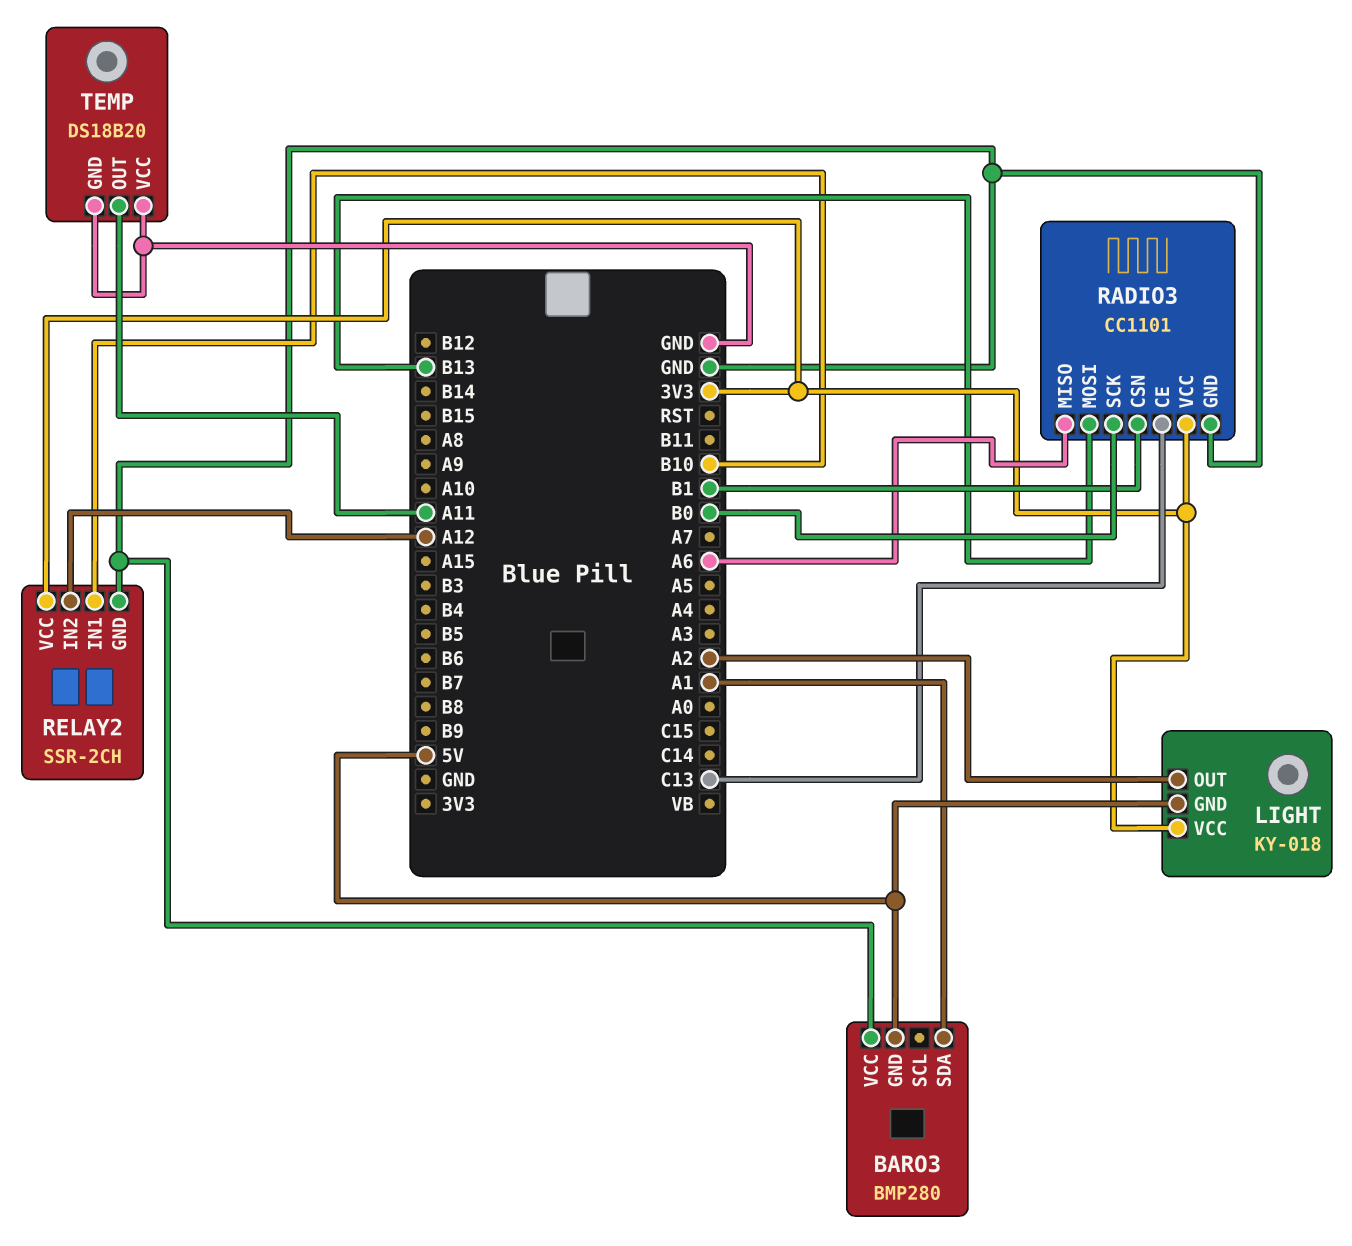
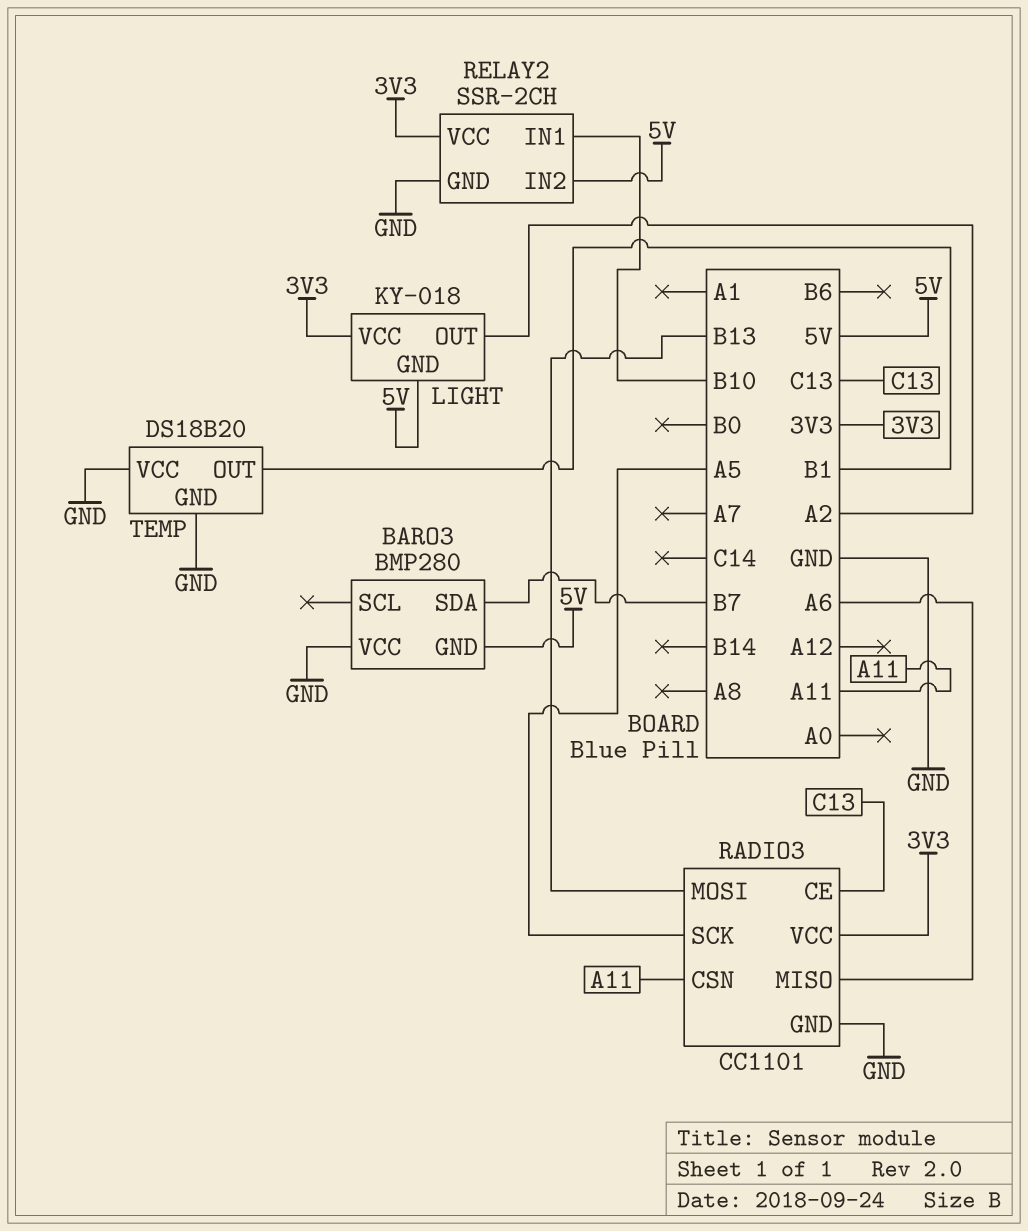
BARO3 pin SDA: A1 -> B7
RADIO3 pin CSN: B1 -> A11
RADIO3 pin SCK: B0 -> A5
RELAY2 pin IN2: A12 -> 5V
TEMP pin OUT: A11 -> B1

